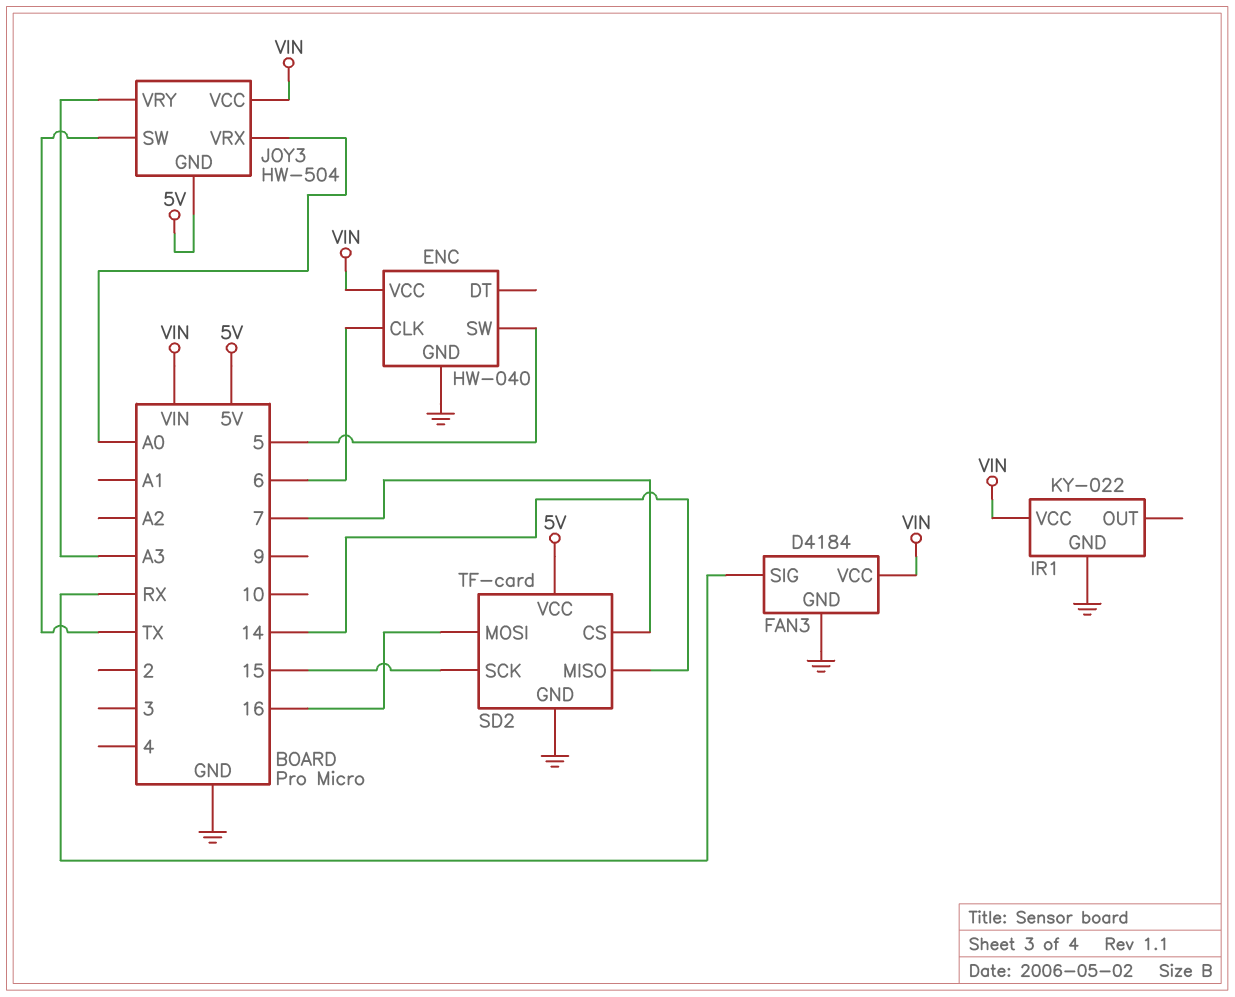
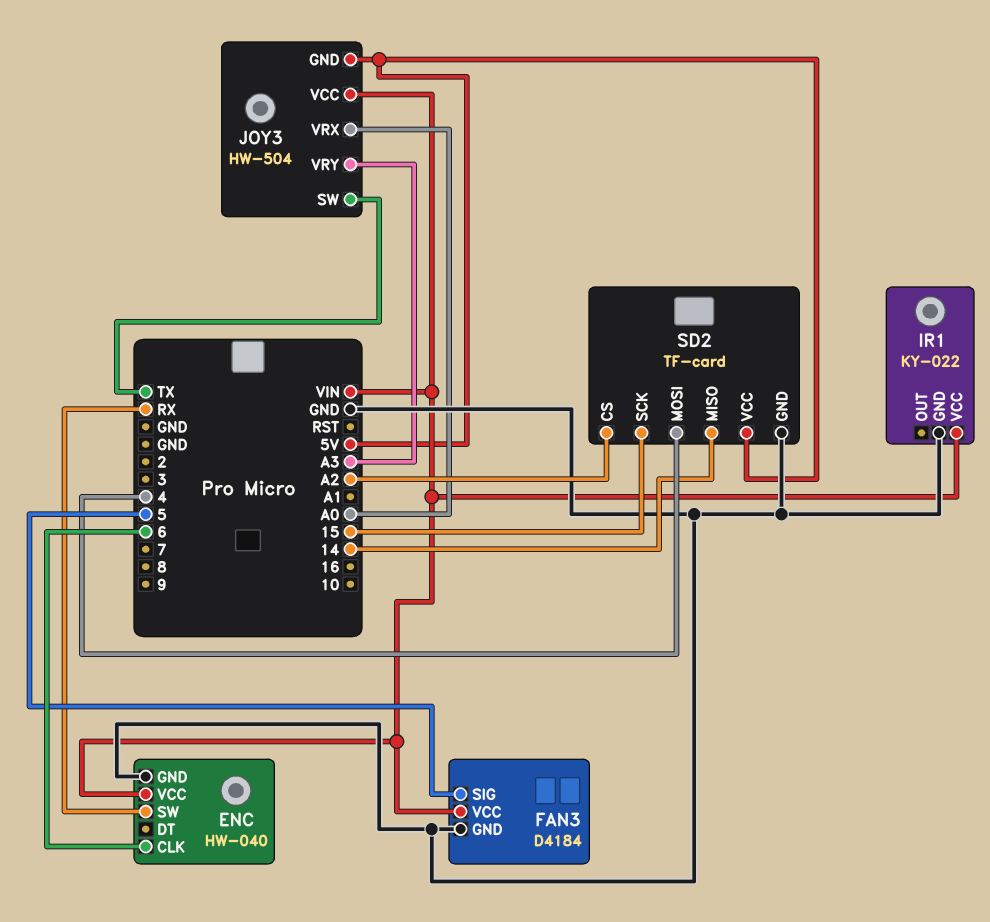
ENC pin SW: 5 -> RX
FAN3 pin SIG: RX -> 5
SD2 pin CS: 7 -> A2
SD2 pin MOSI: 16 -> 4

